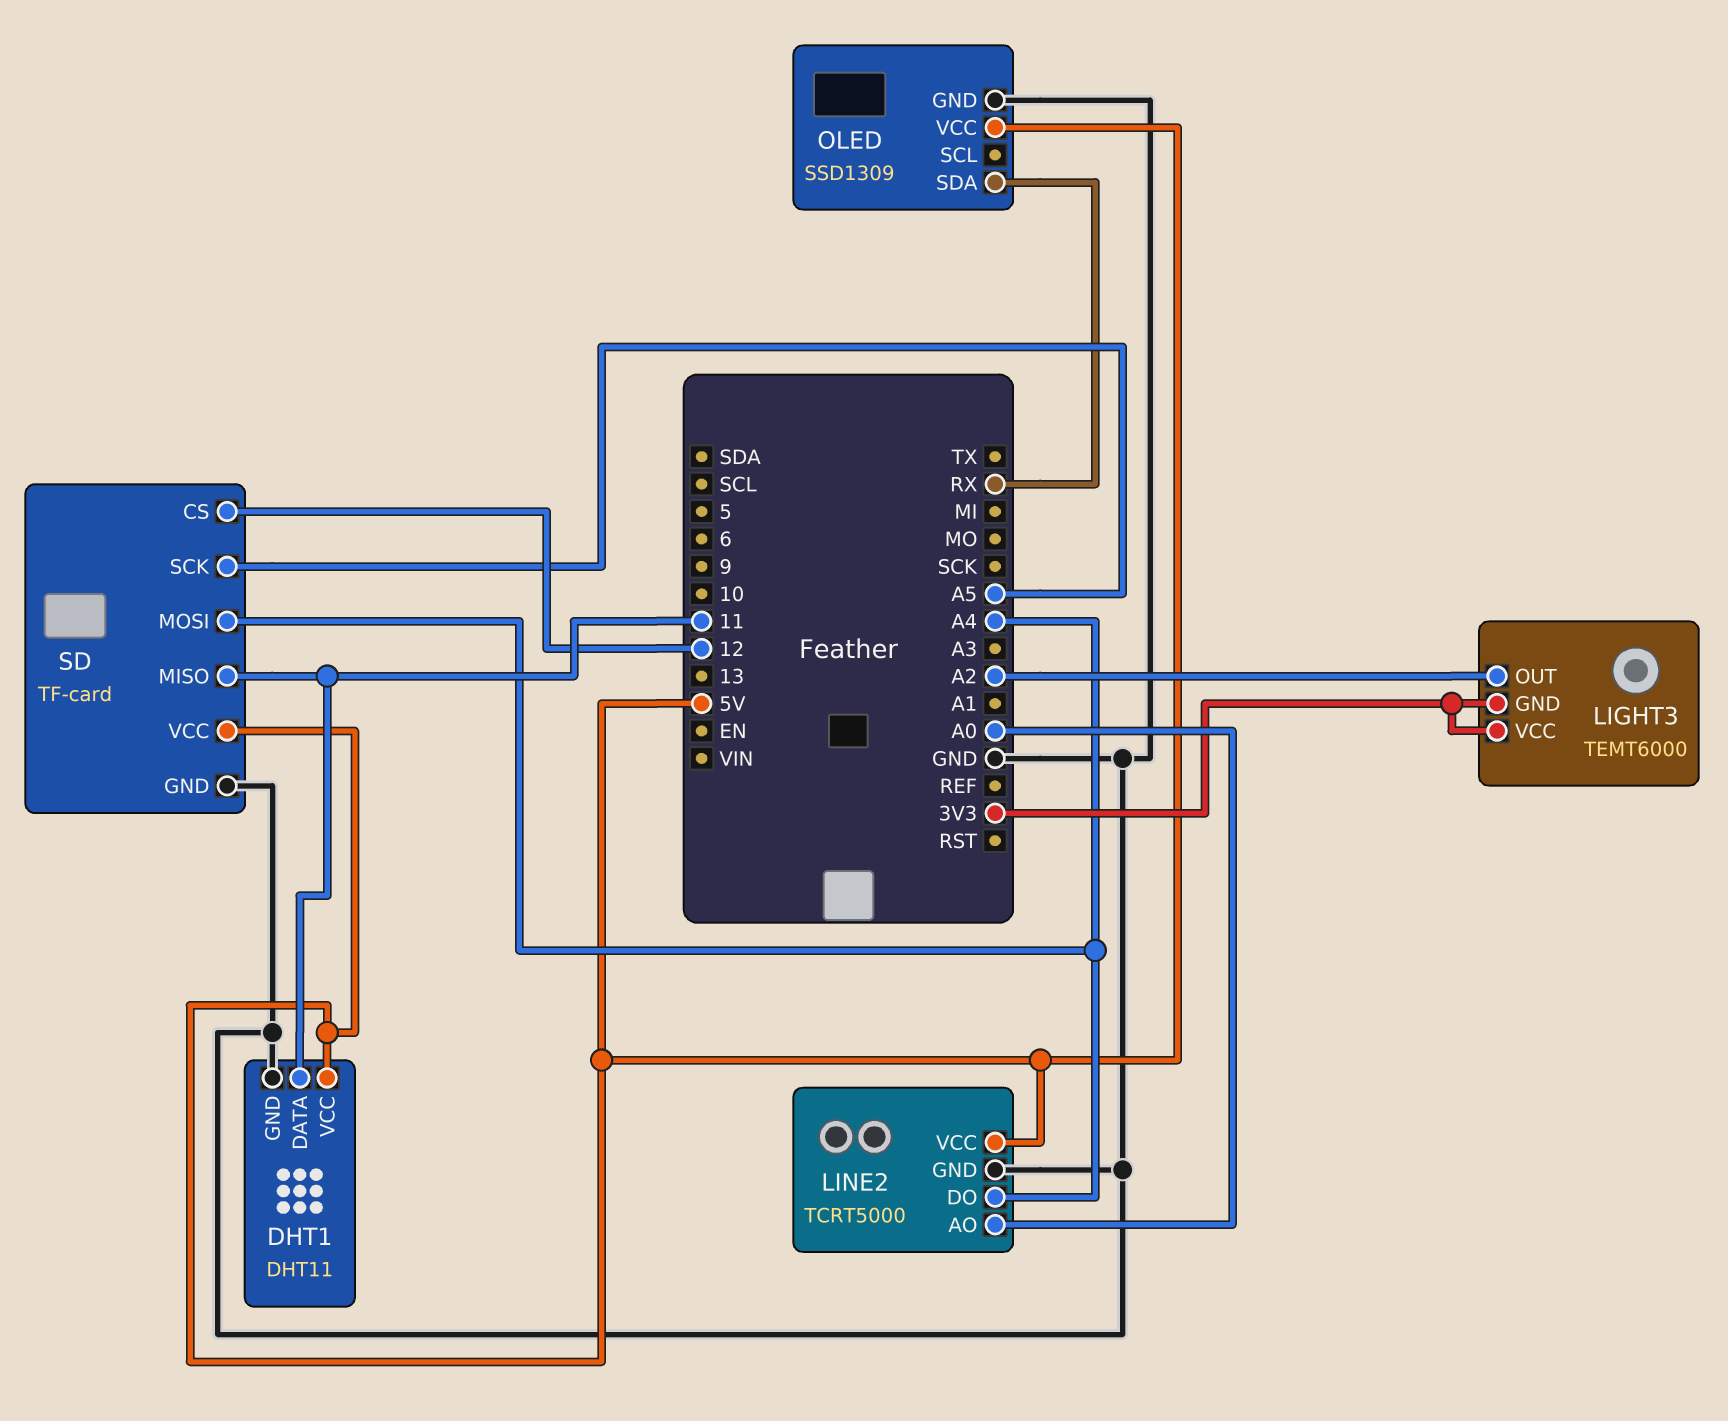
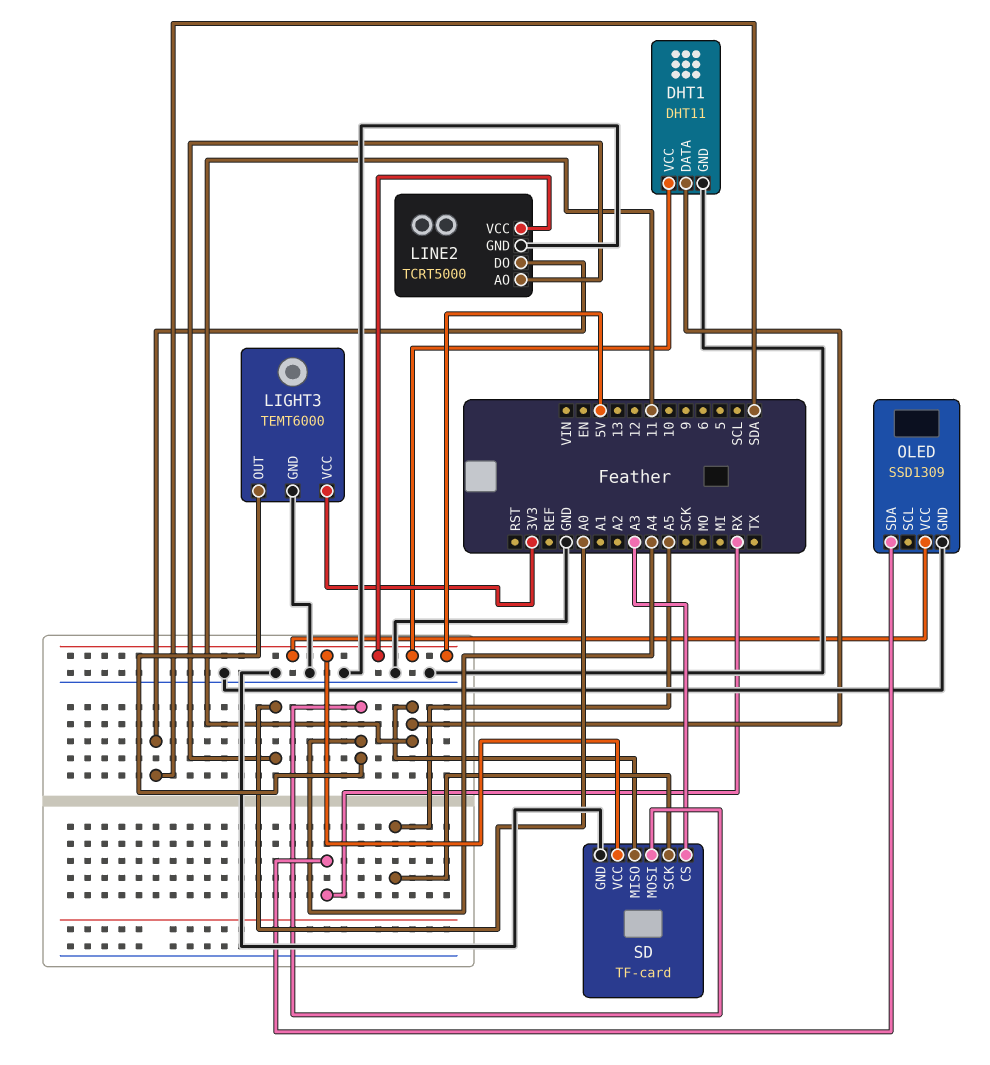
LIGHT3 pin GND: 3V3 -> GND
LIGHT3 pin OUT: A2 -> A4
LINE2 pin DO: A4 -> SDA
SD pin CS: 12 -> A3

